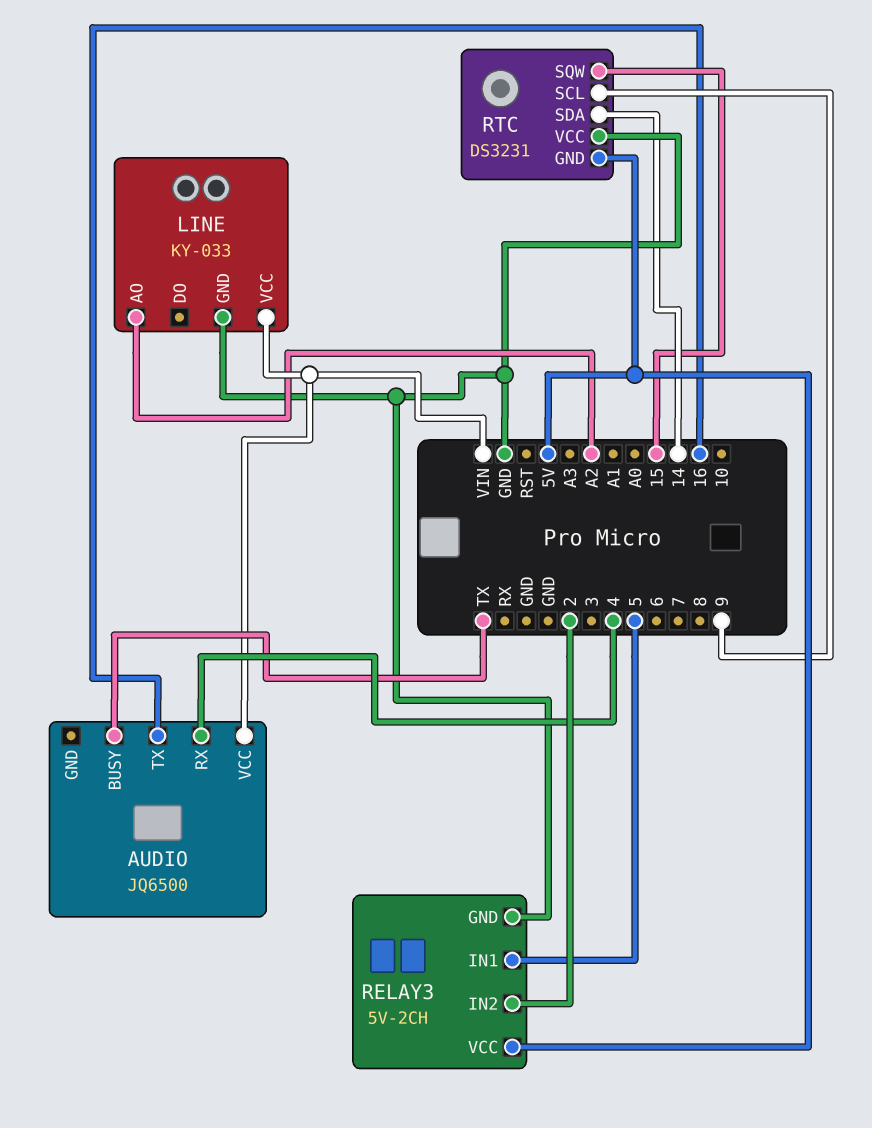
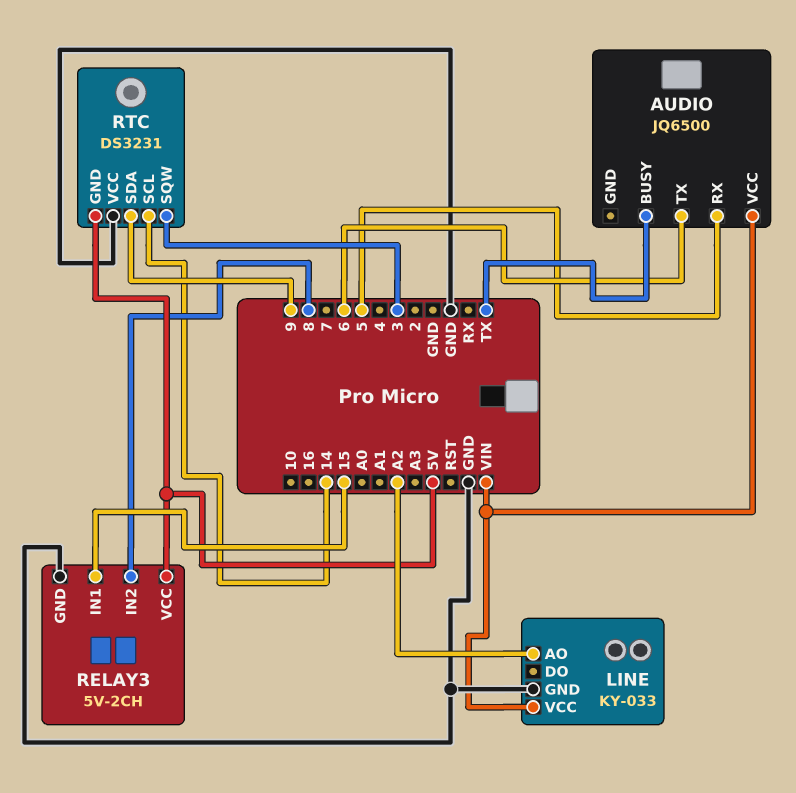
AUDIO pin RX: 4 -> 5
AUDIO pin TX: 16 -> 6
RELAY3 pin IN1: 5 -> 15
RELAY3 pin IN2: 2 -> 8
RTC pin SCL: 9 -> 14
RTC pin SDA: 14 -> 9
RTC pin SQW: 15 -> 3

